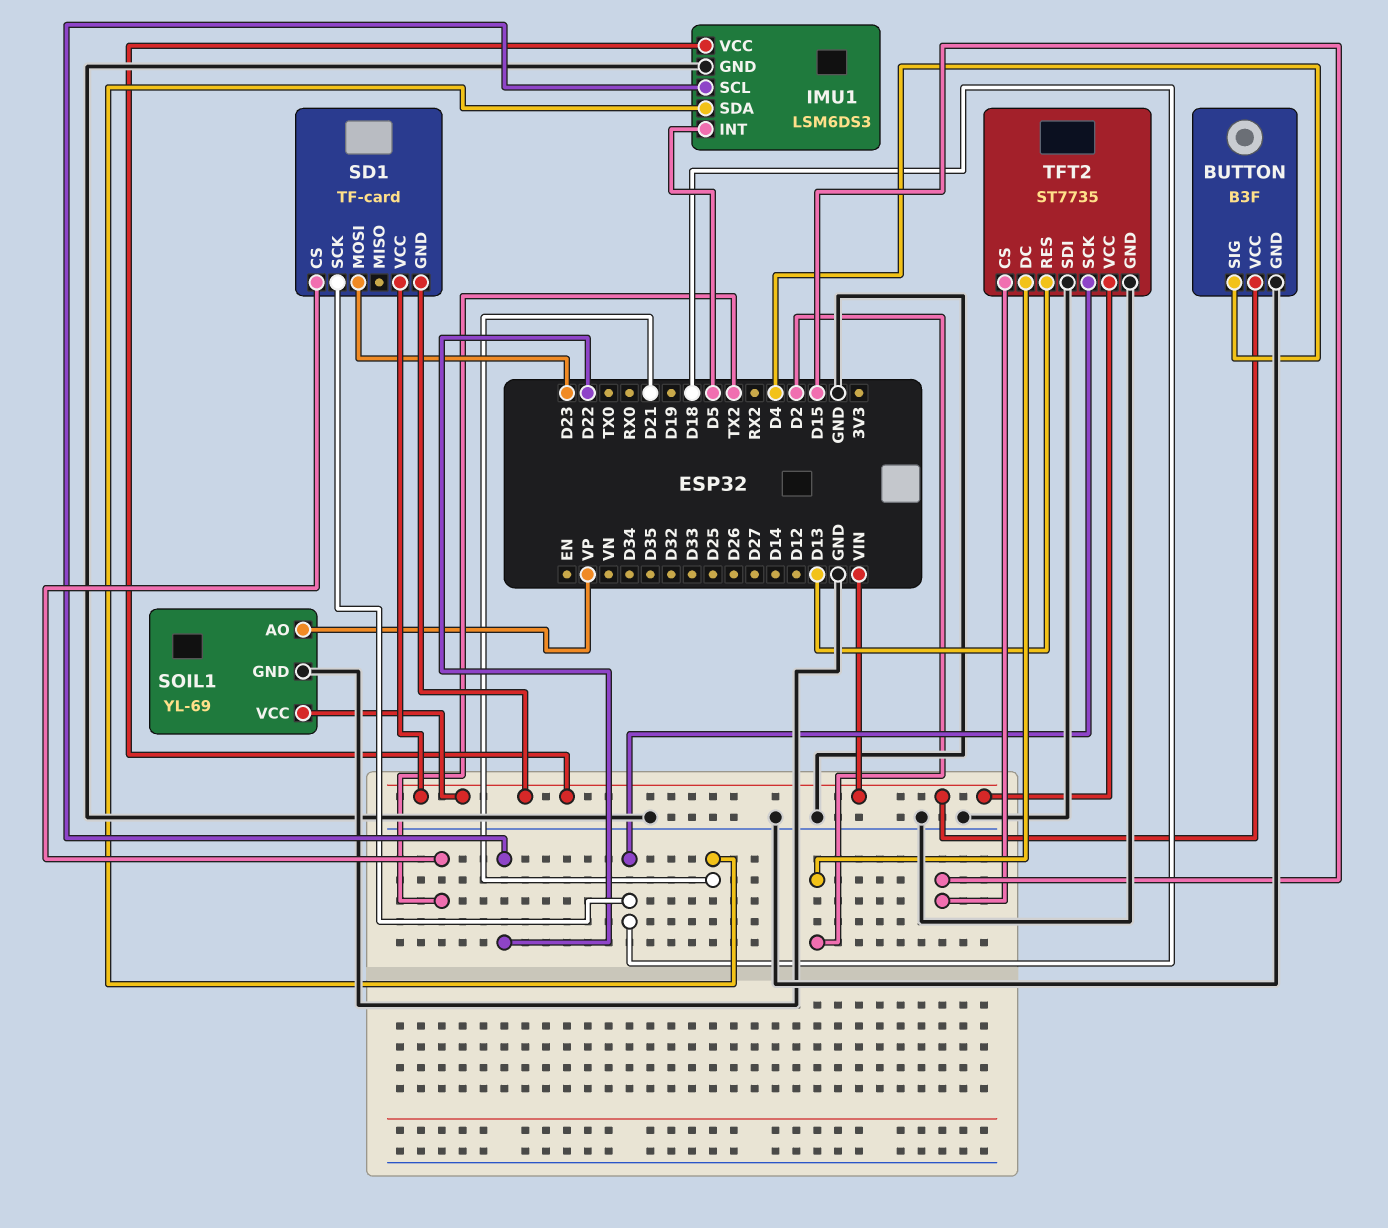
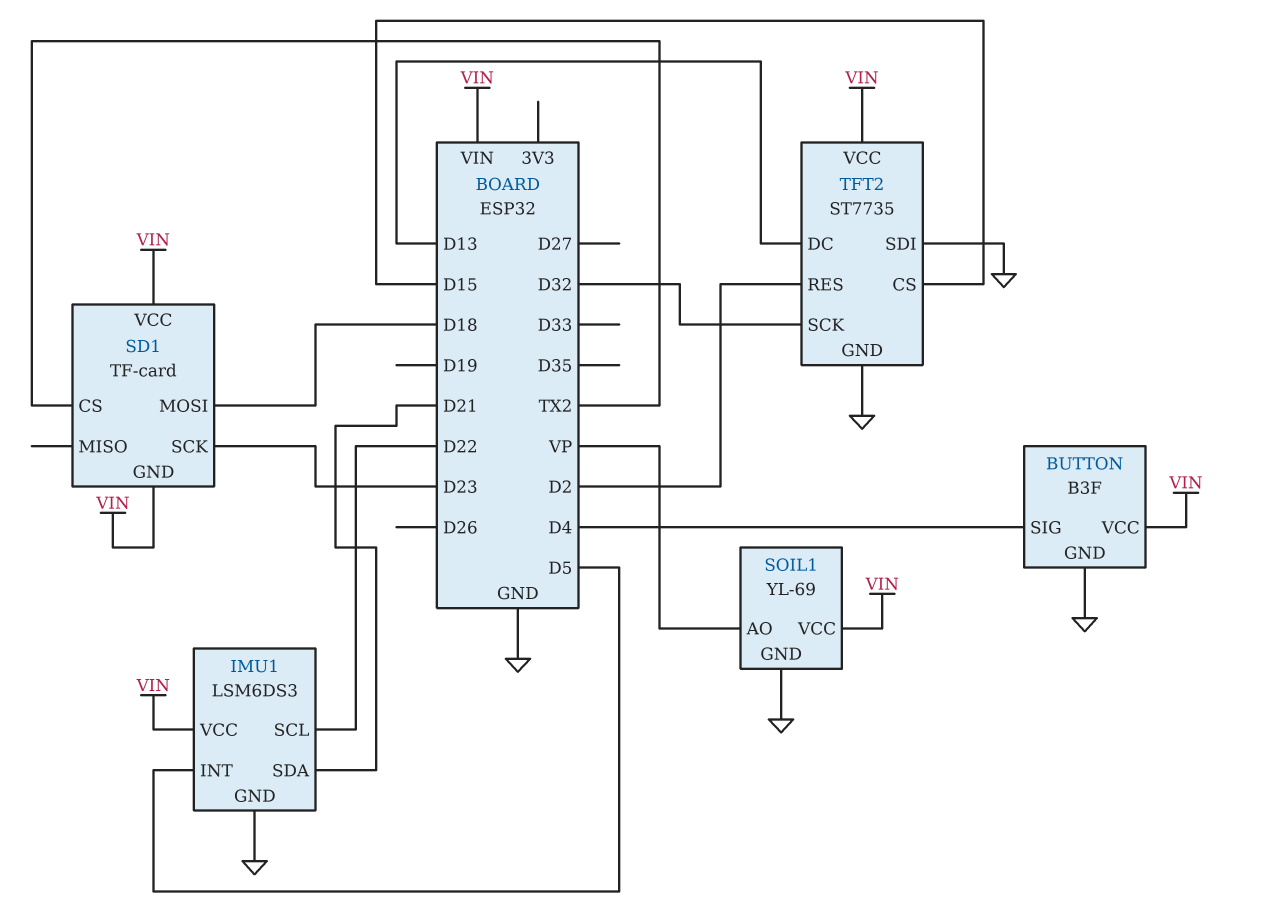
SD1 pin MOSI: D23 -> D18
SD1 pin SCK: D18 -> D23
TFT2 pin DC: D2 -> D13
TFT2 pin RES: D13 -> D2
TFT2 pin SCK: D18 -> D32

